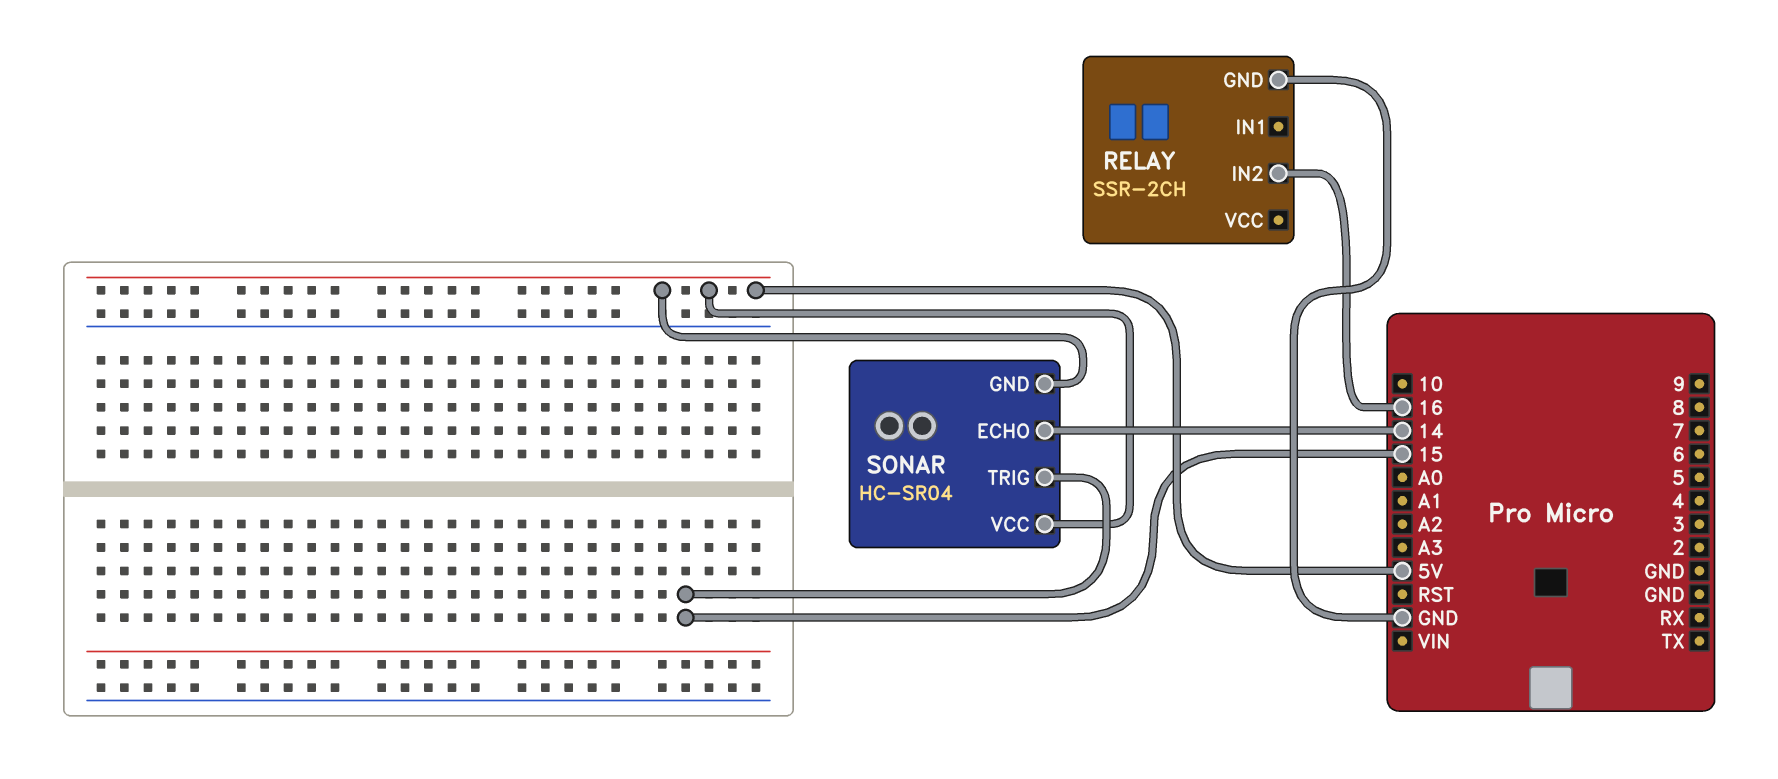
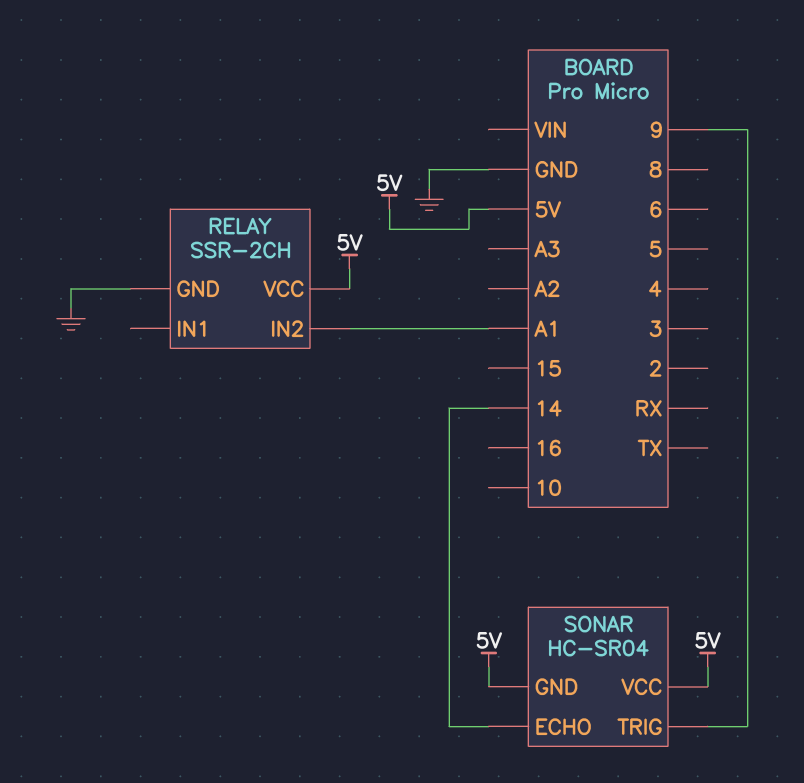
RELAY pin IN2: 16 -> A1
RELAY pin VCC: none -> 5V
SONAR pin TRIG: 15 -> 9

